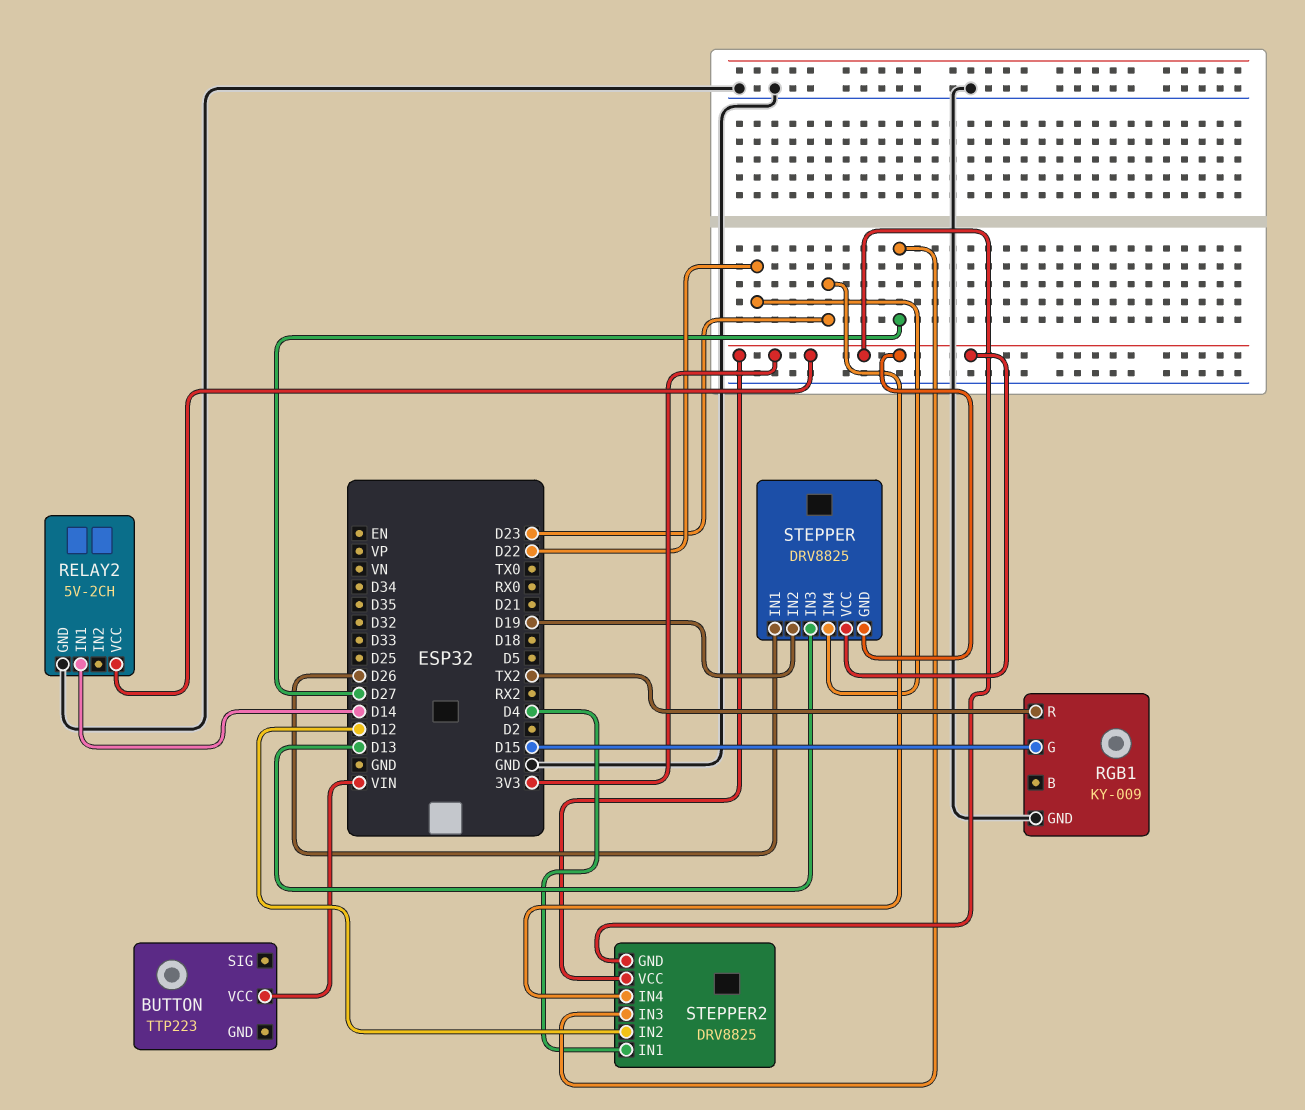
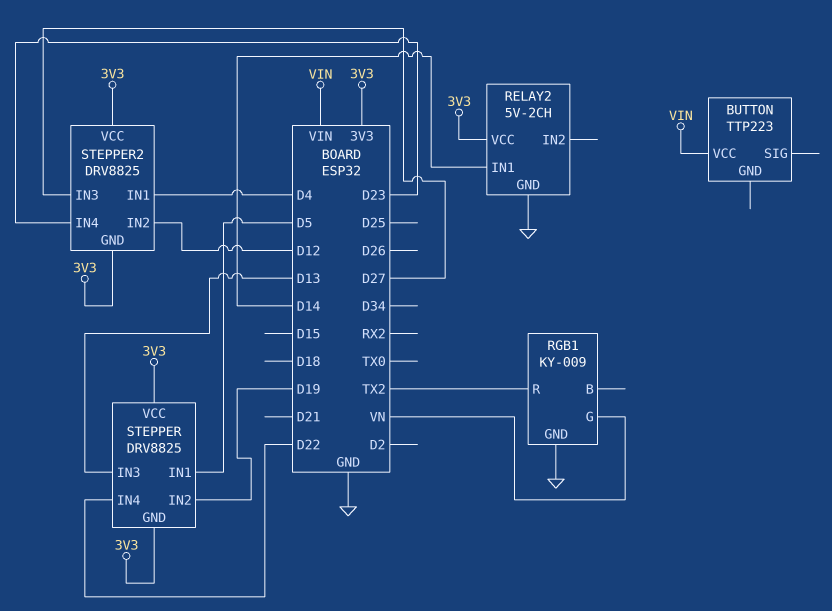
RGB1 pin G: D15 -> VN
STEPPER pin IN1: D26 -> D5

